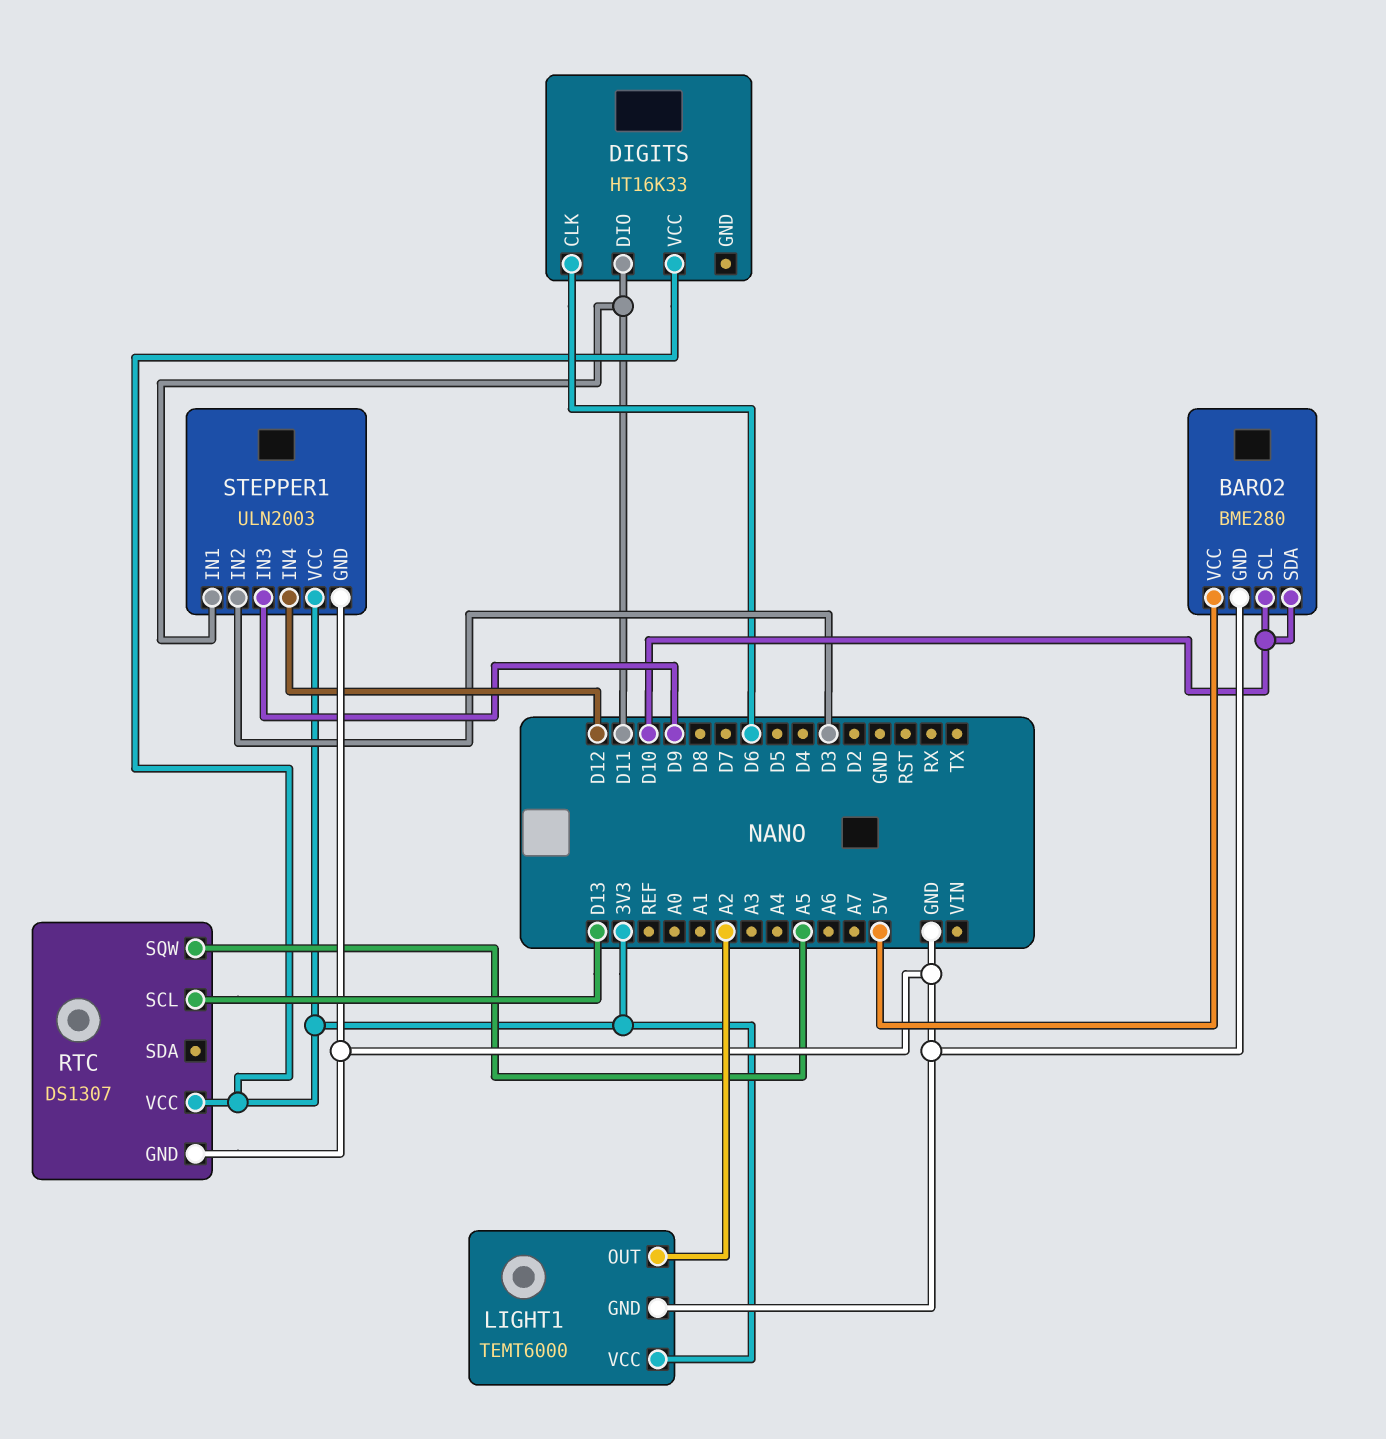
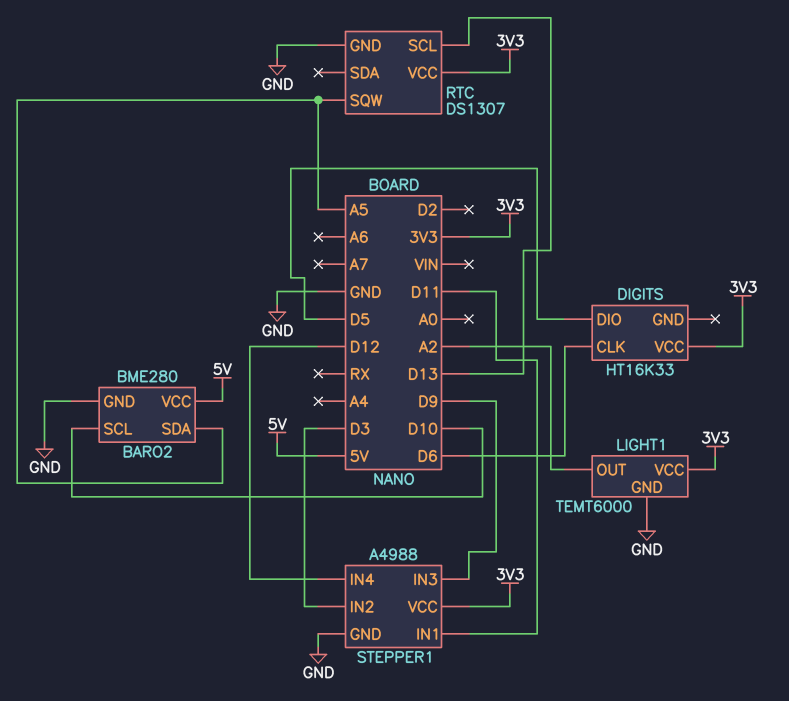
BARO2 pin SDA: D10 -> A5
DIGITS pin DIO: D11 -> D5
STEPPER1: ULN2003 -> A4988

